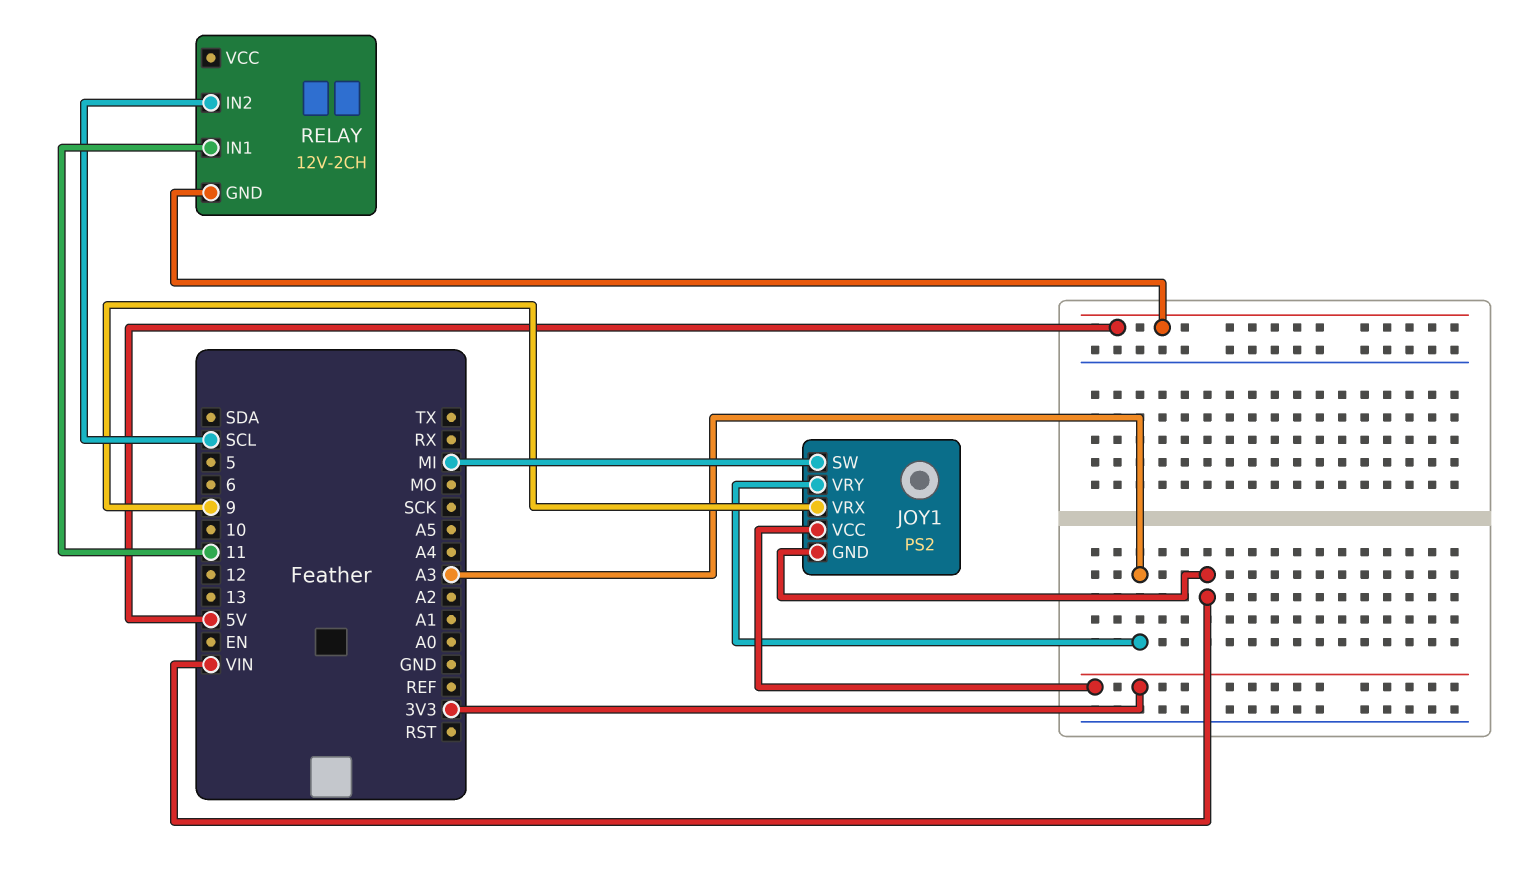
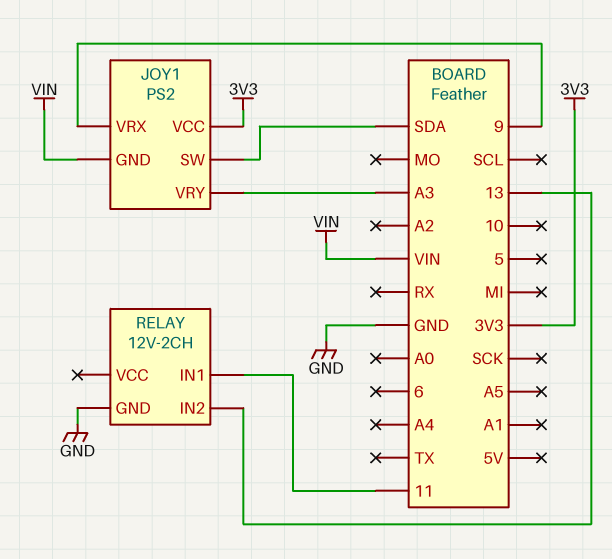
JOY1 pin SW: MI -> SDA
RELAY pin GND: 5V -> GND
RELAY pin IN2: SCL -> 13

